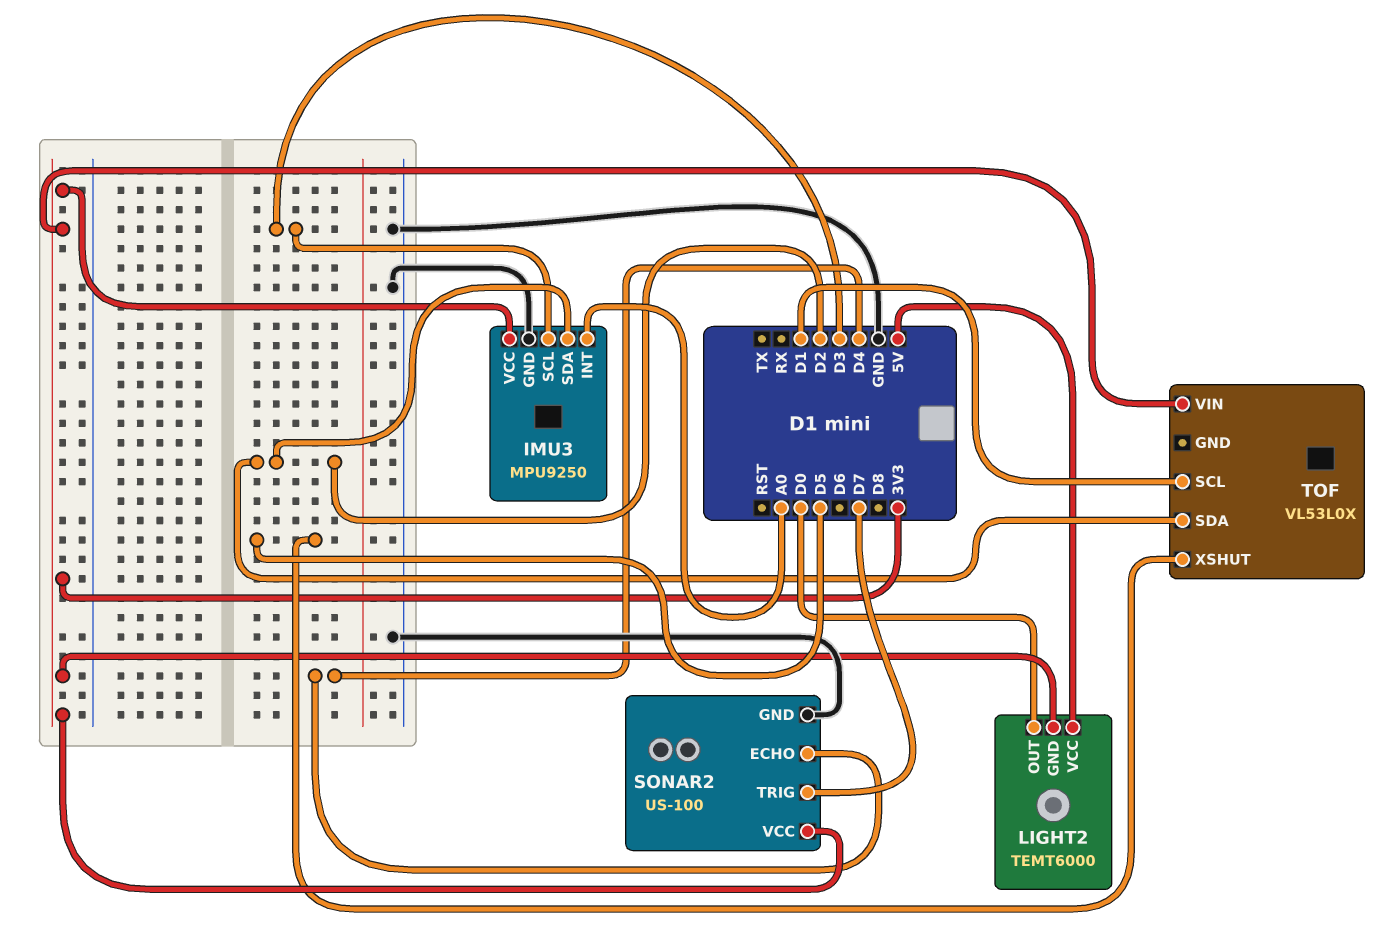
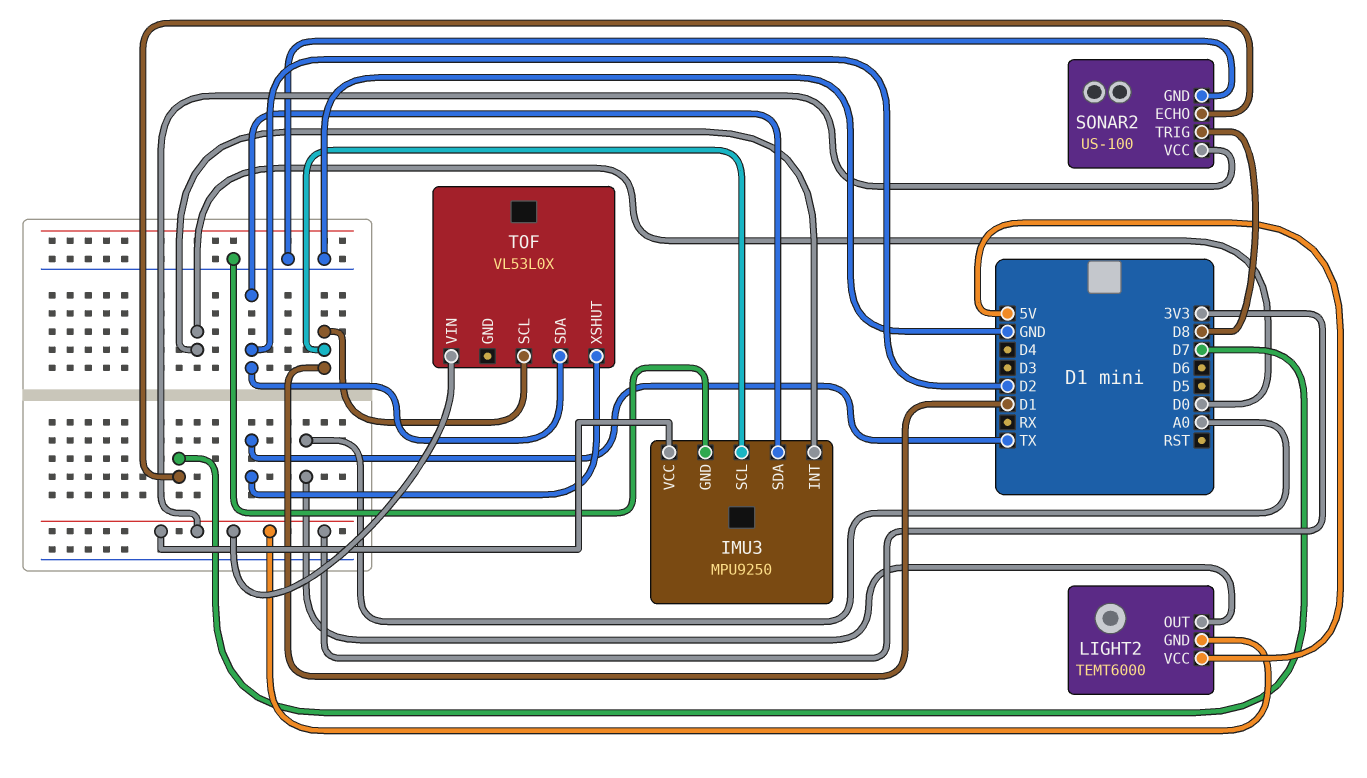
IMU3 pin INT: A0 -> D0
IMU3 pin SCL: D3 -> D1
LIGHT2 pin OUT: D0 -> A0
SONAR2 pin ECHO: D4 -> D7
SONAR2 pin TRIG: D7 -> D8
TOF pin XSHUT: D5 -> TX

